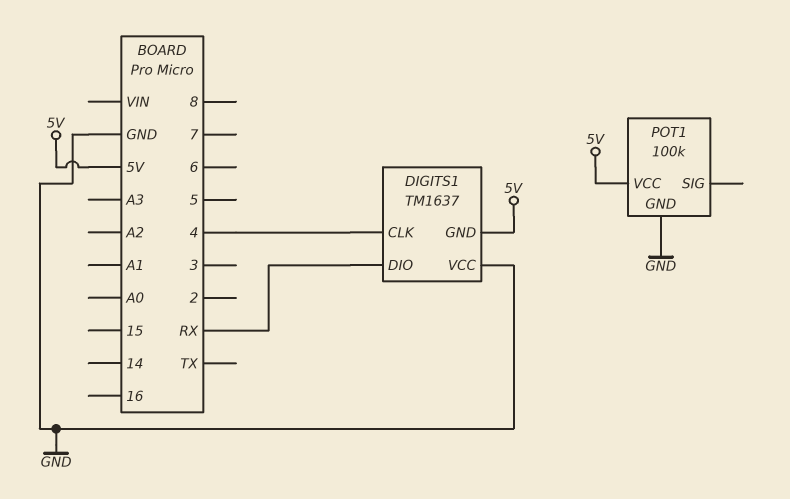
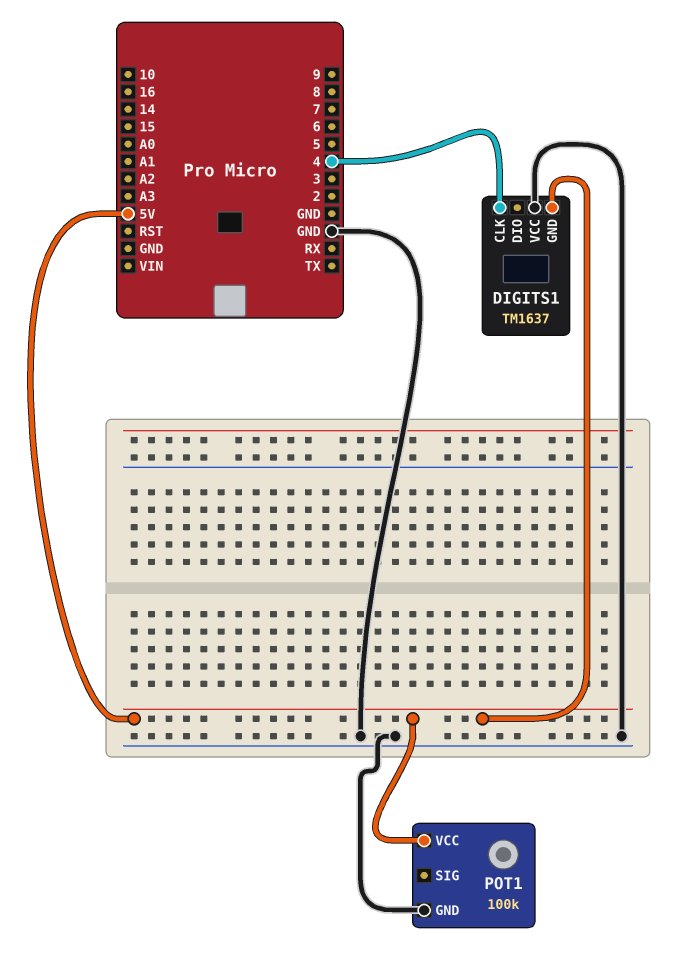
DIGITS1 pin DIO: RX -> none

